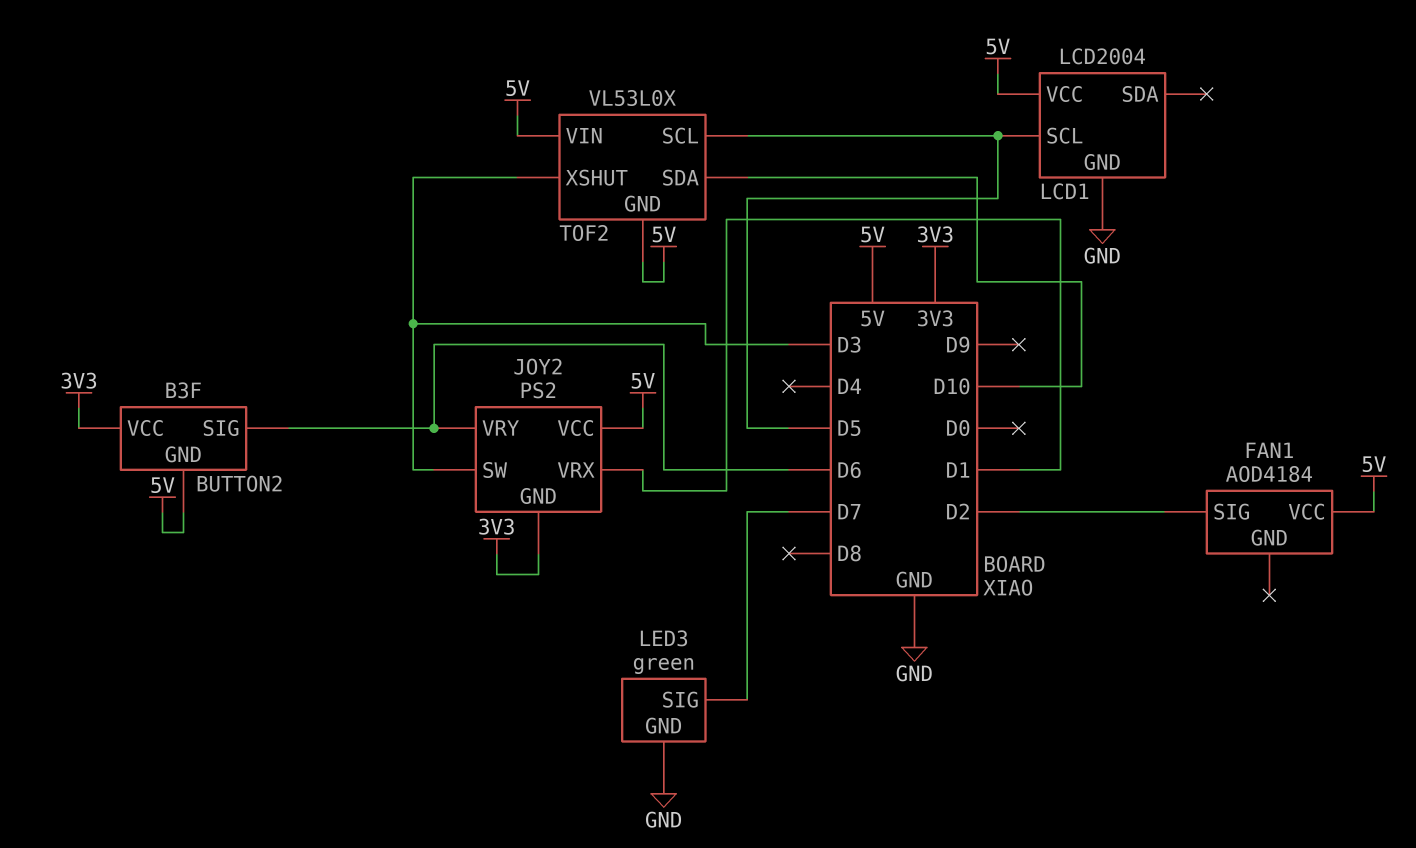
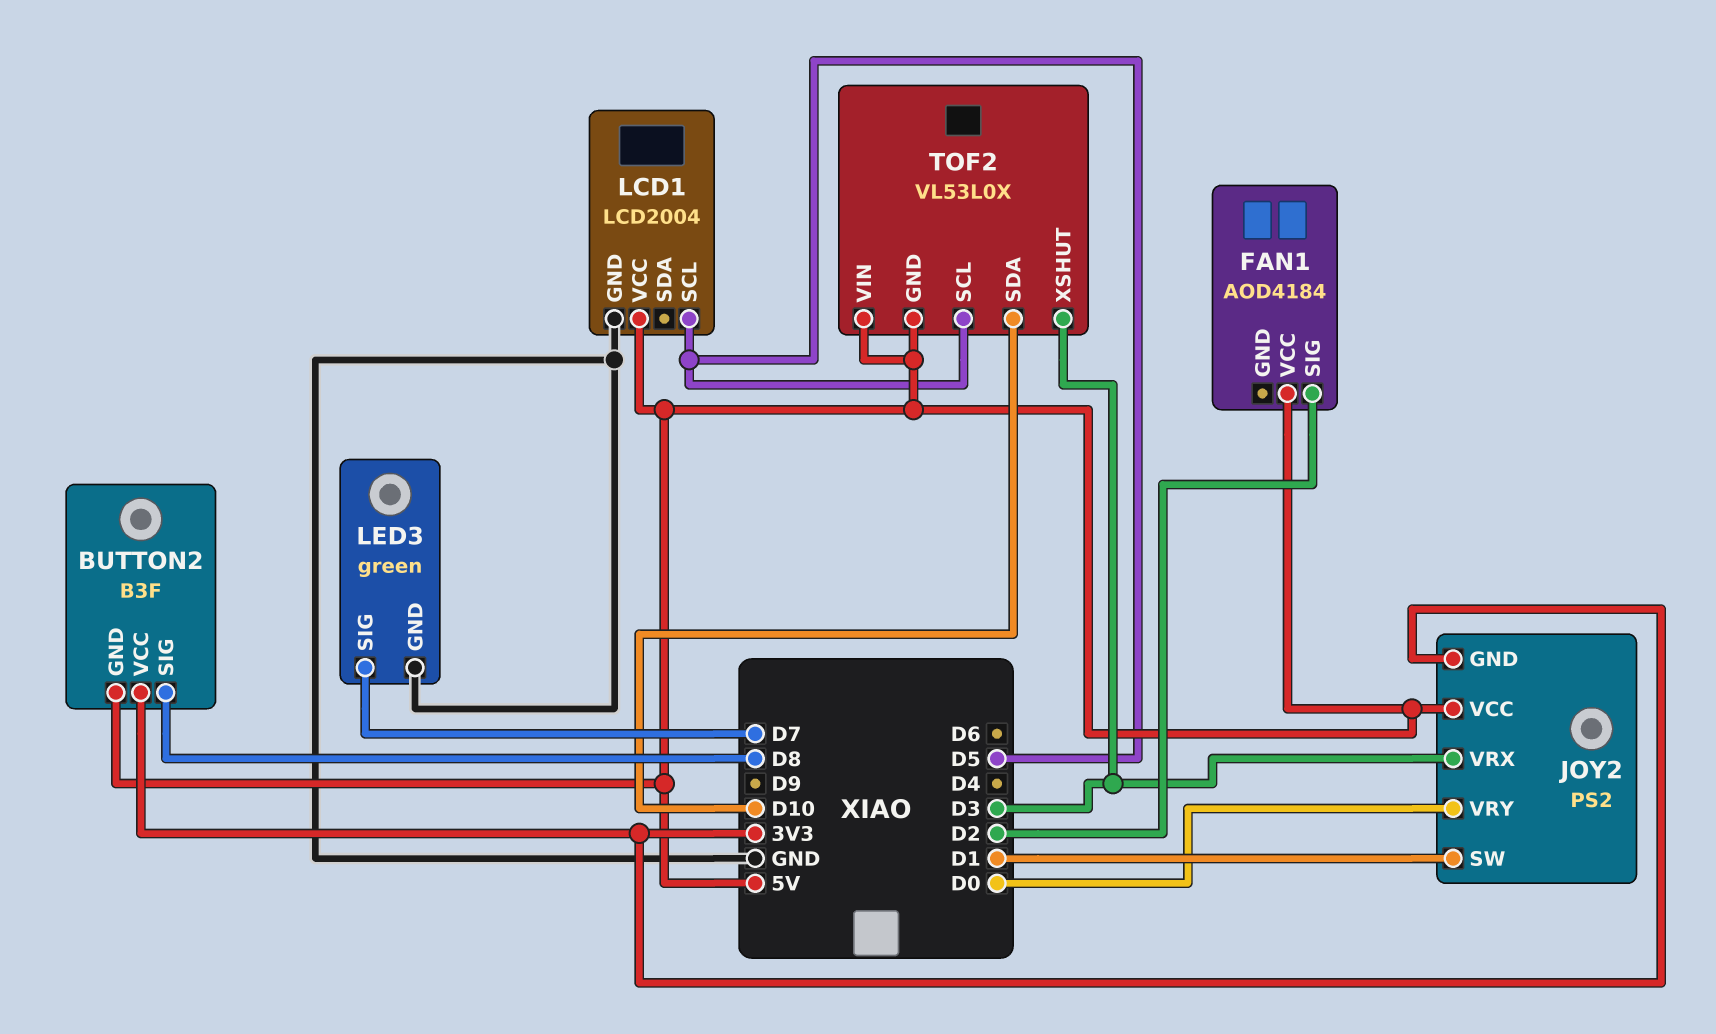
BUTTON2 pin SIG: D6 -> D8
JOY2 pin SW: D3 -> D1
JOY2 pin VRX: D1 -> D3
JOY2 pin VRY: D6 -> D0

